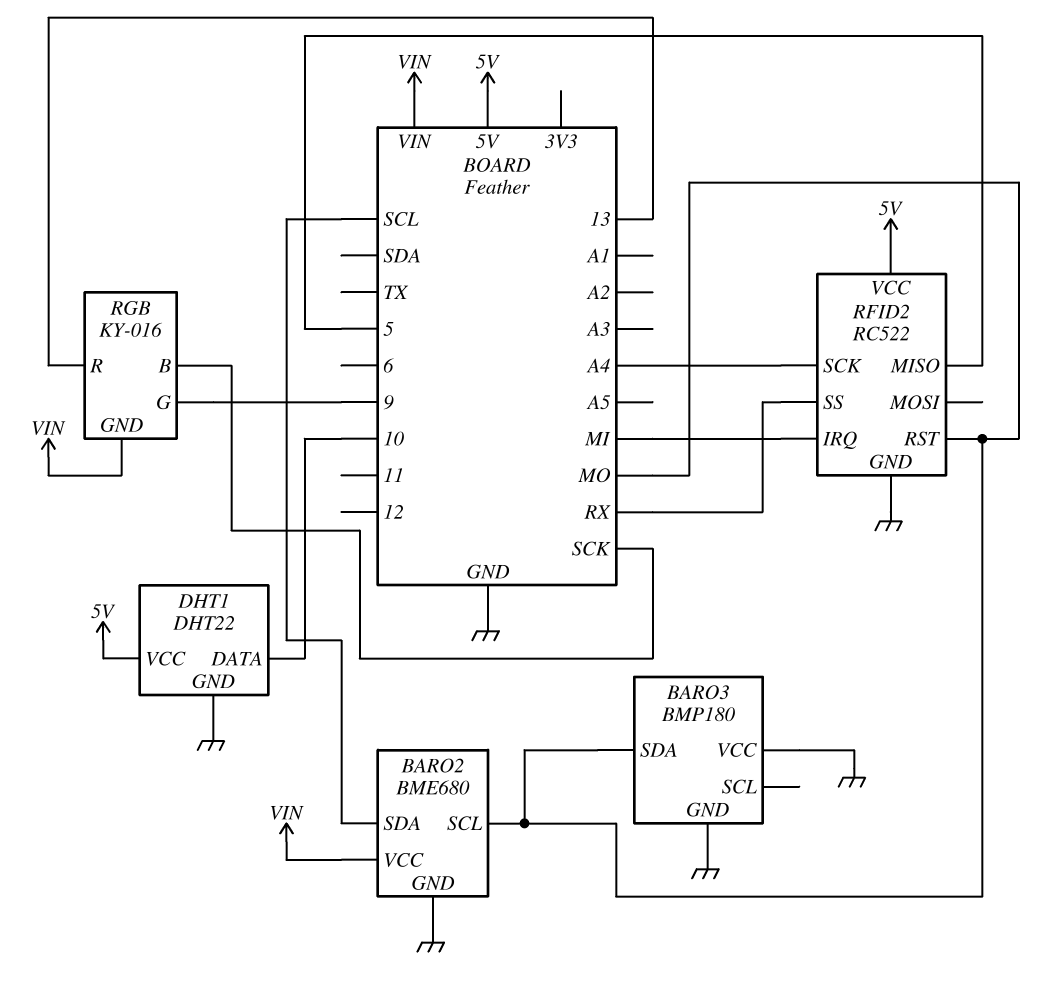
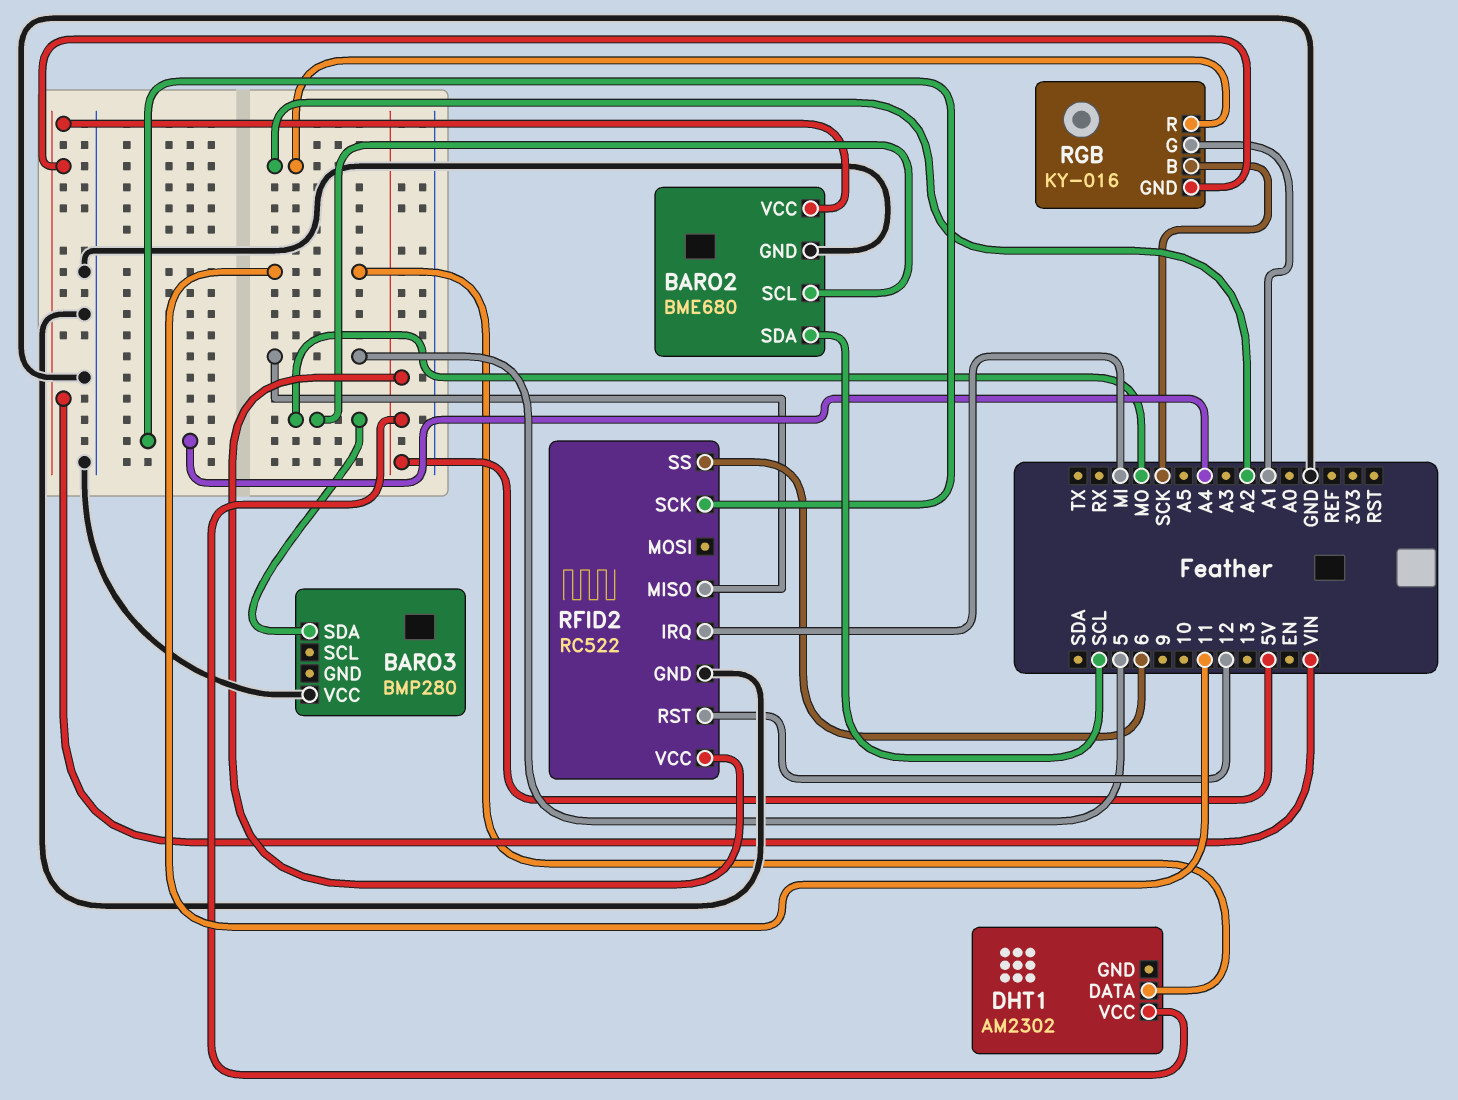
BARO3: BMP180 -> BMP280
BARO3 pin GND: GND -> none
DHT1: DHT22 -> AM2302
DHT1 pin DATA: 10 -> 11
DHT1 pin GND: GND -> none
RFID2 pin RST: MO -> 12
RFID2 pin SS: RX -> 6
RGB pin G: 9 -> A1
RGB pin R: 13 -> A2

